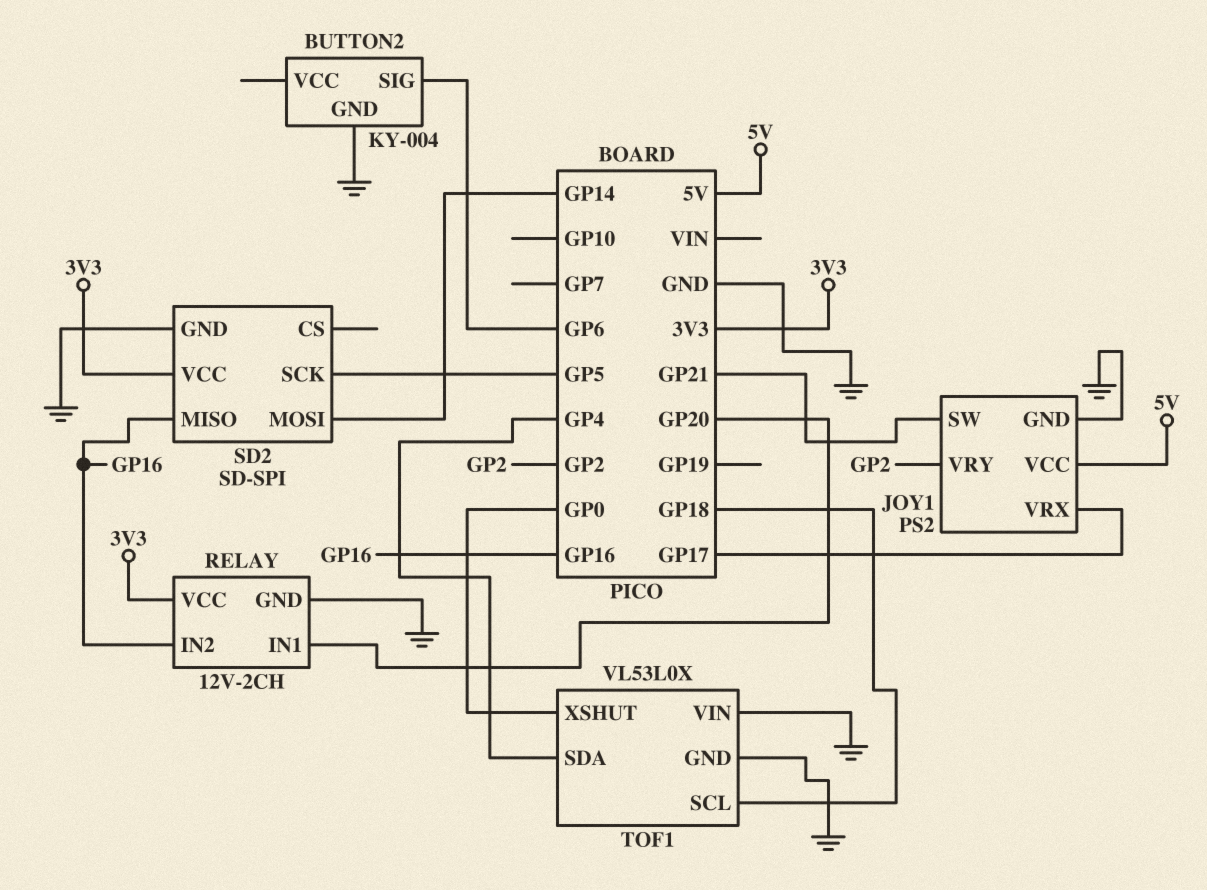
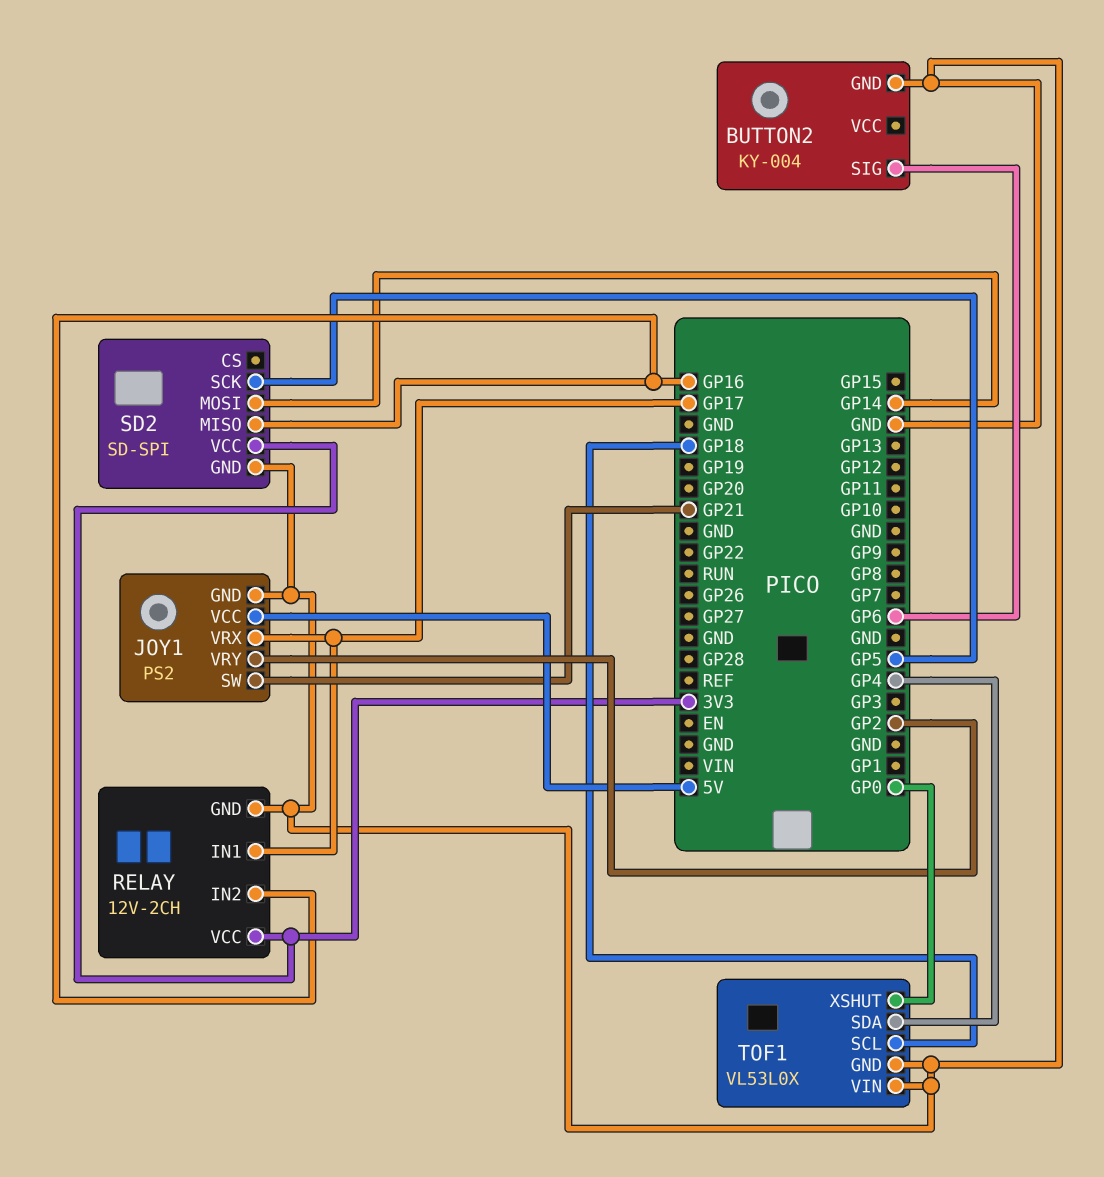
RELAY pin IN1: GP20 -> GP17

